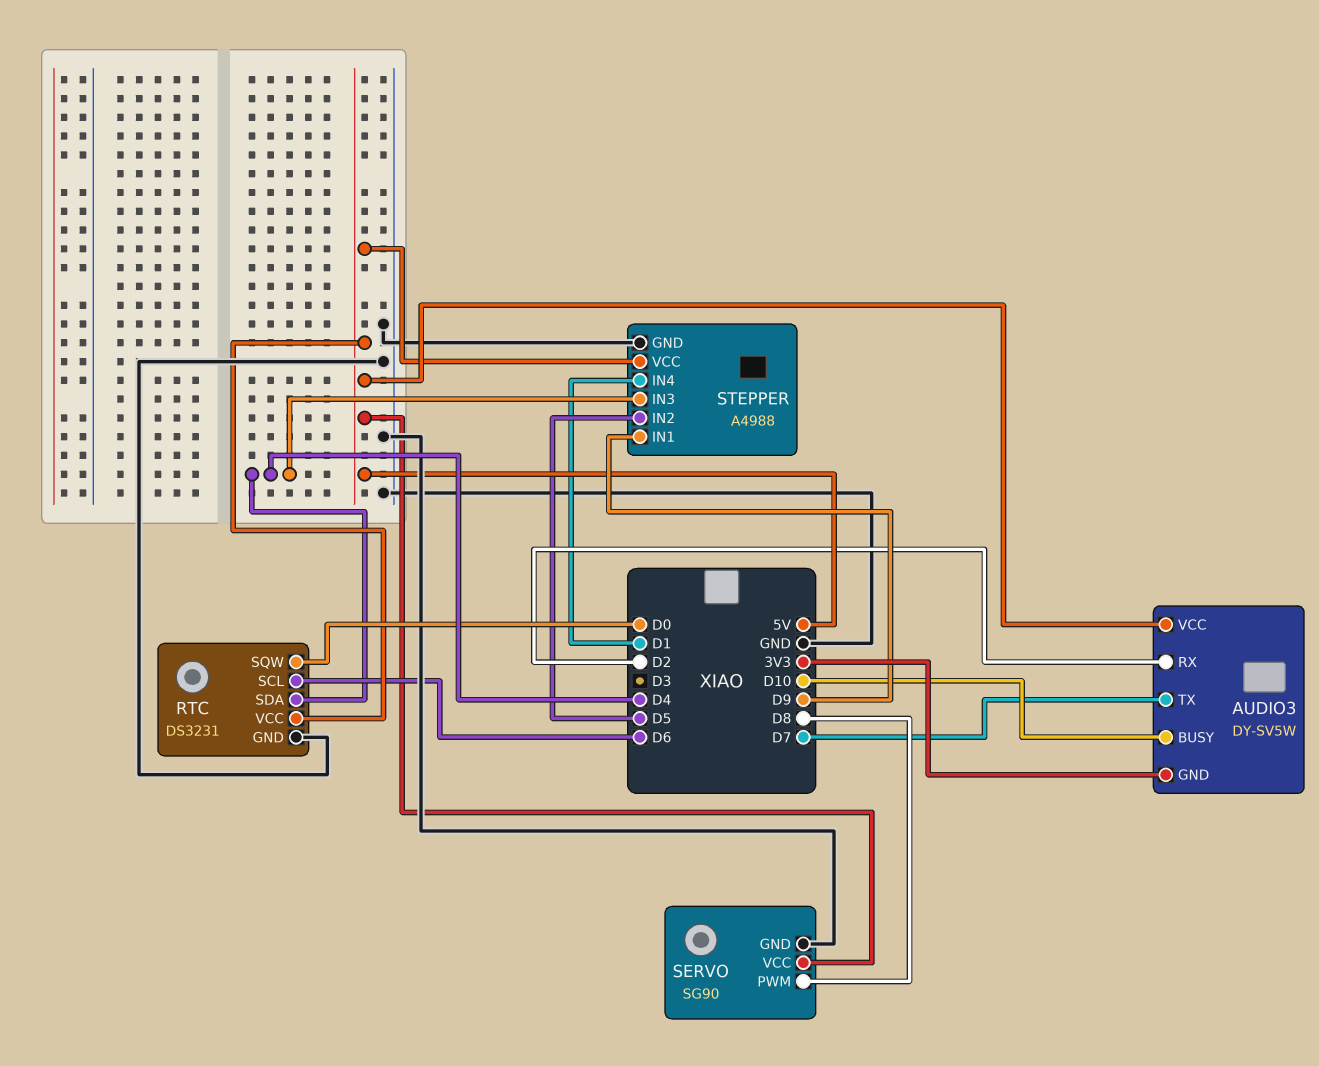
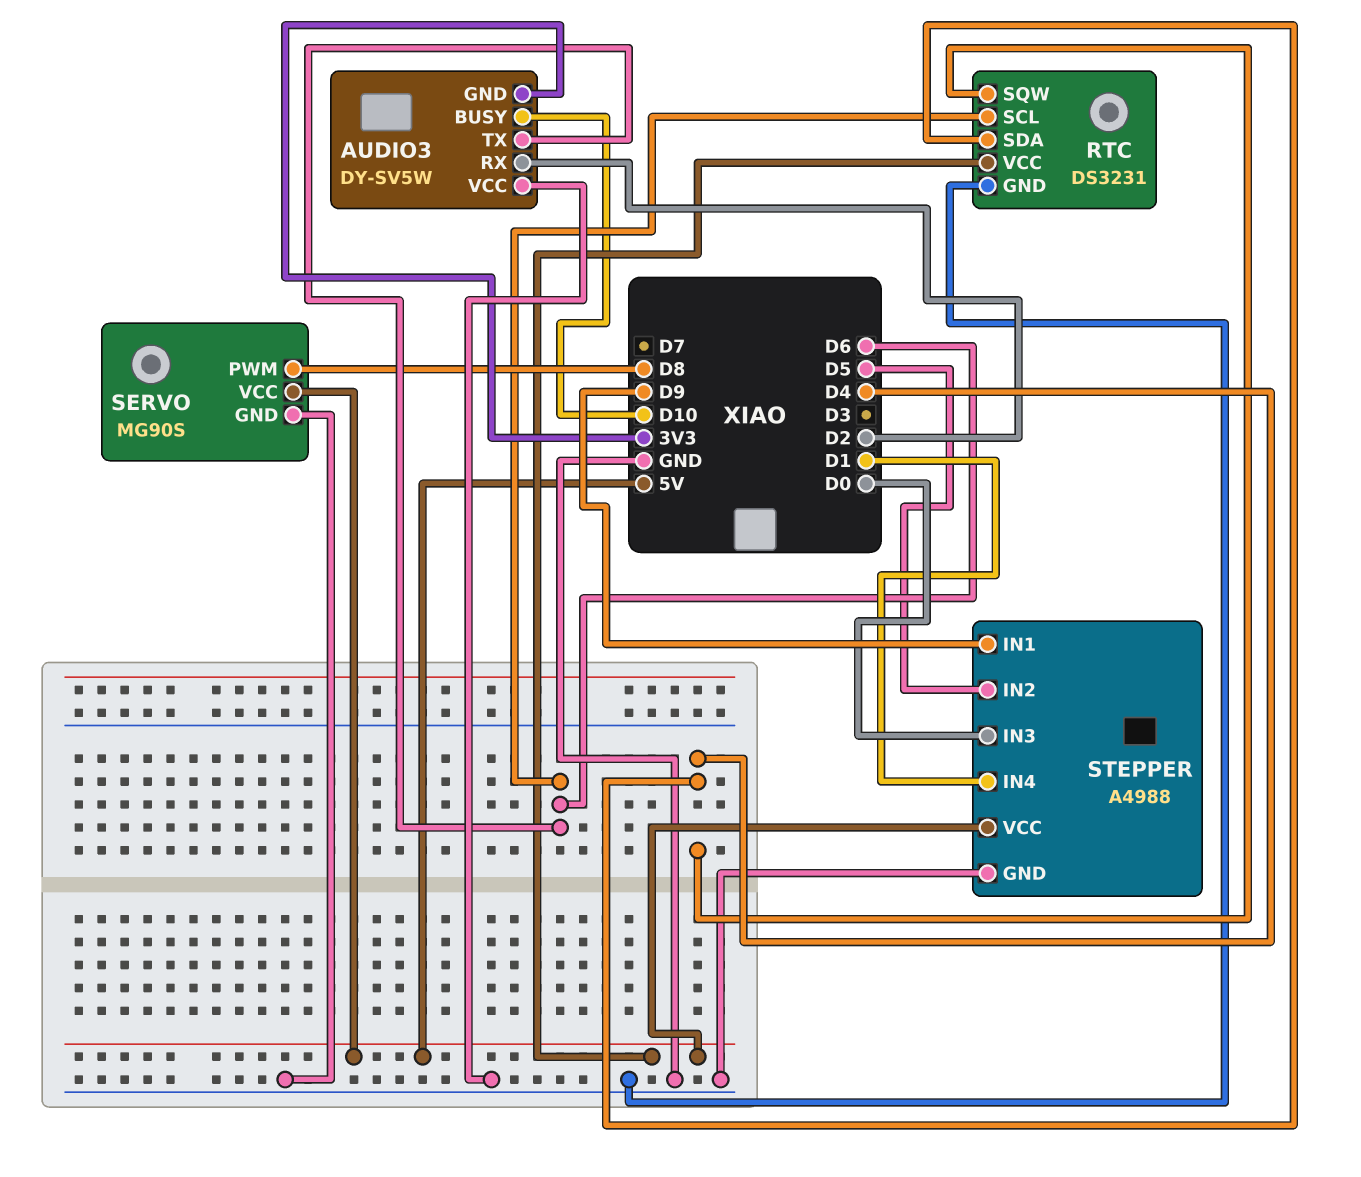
AUDIO3 pin TX: D7 -> D6
AUDIO3 pin VCC: 5V -> GND
RTC pin SQW: D0 -> D4
SERVO: SG90 -> MG90S
STEPPER pin IN3: D4 -> D0

